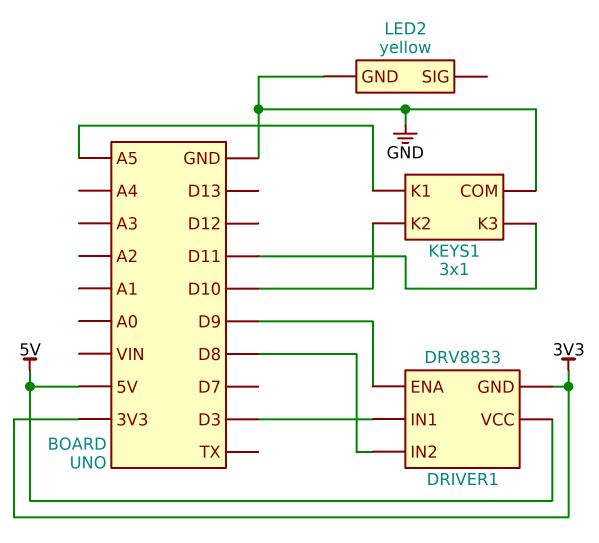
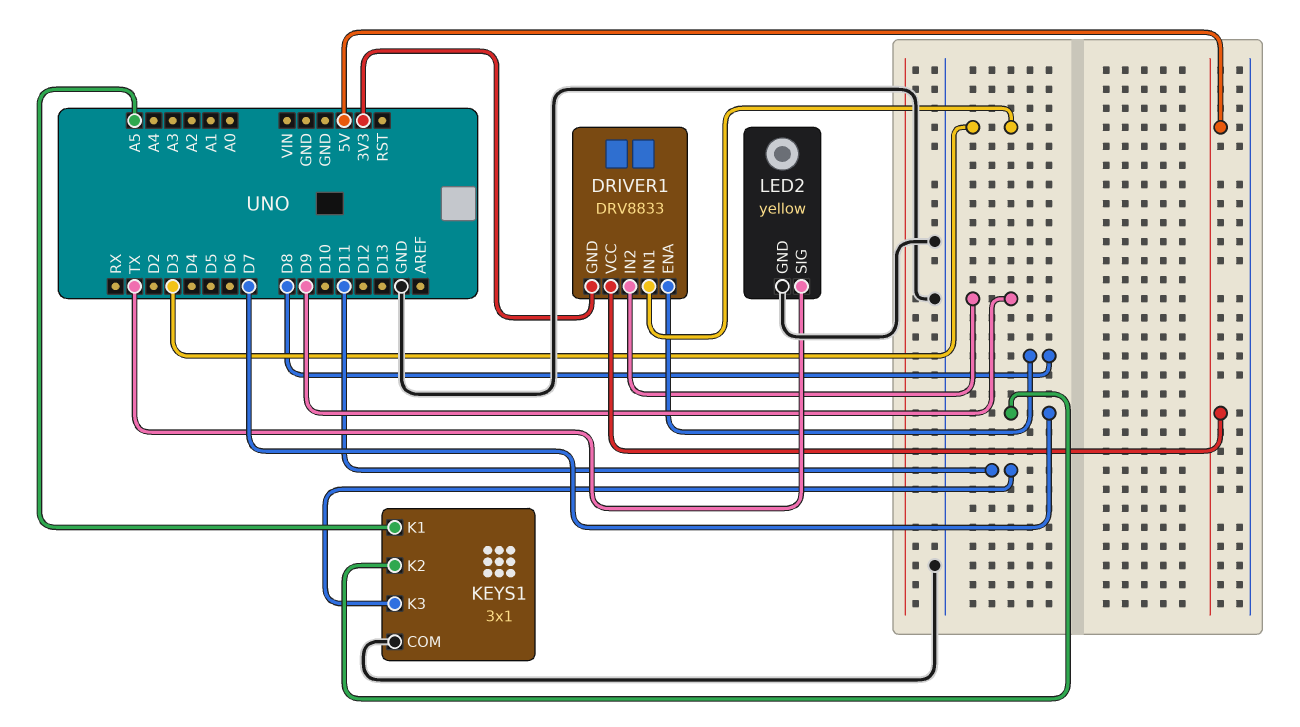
DRIVER1 pin ENA: D9 -> D8
DRIVER1 pin IN2: D8 -> D9
KEYS1 pin K2: D10 -> D7
LED2 pin SIG: none -> TX

